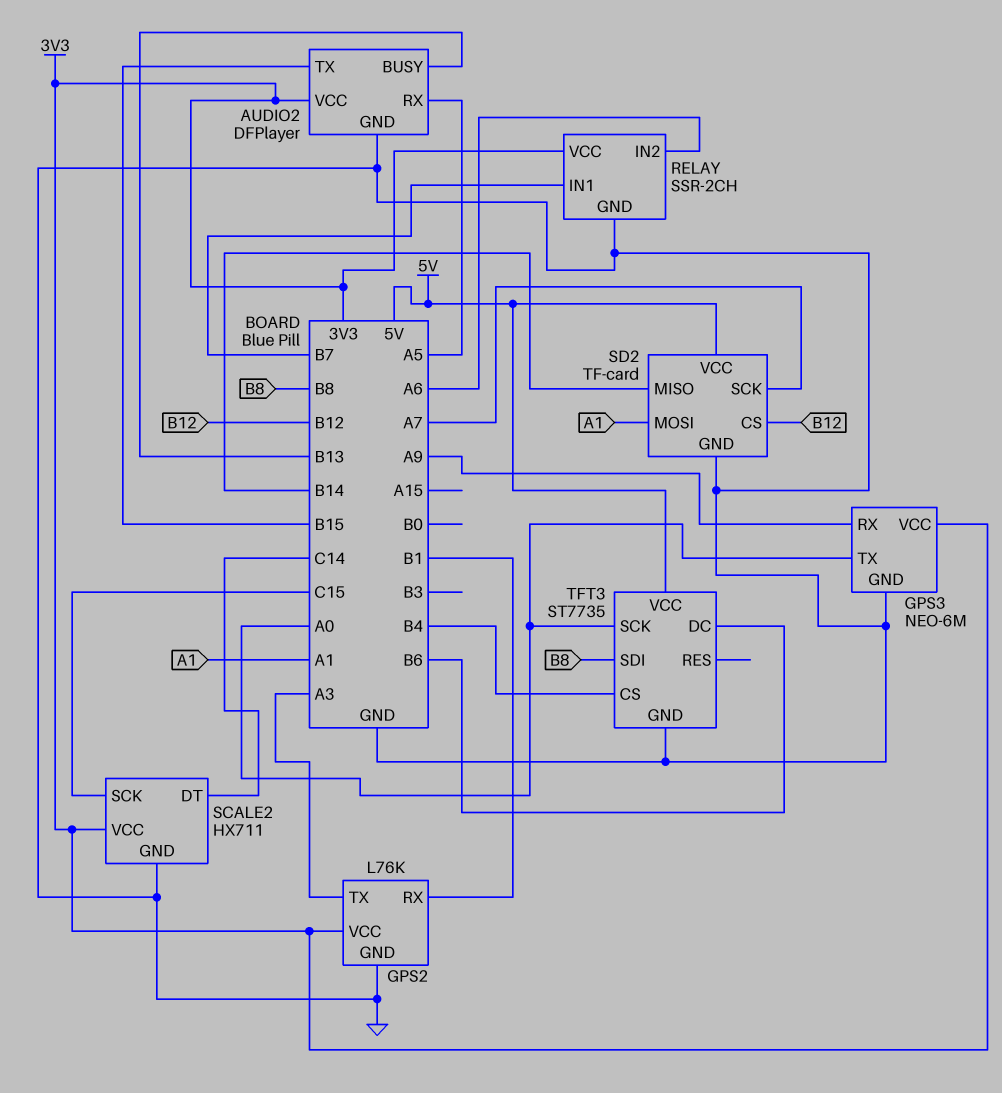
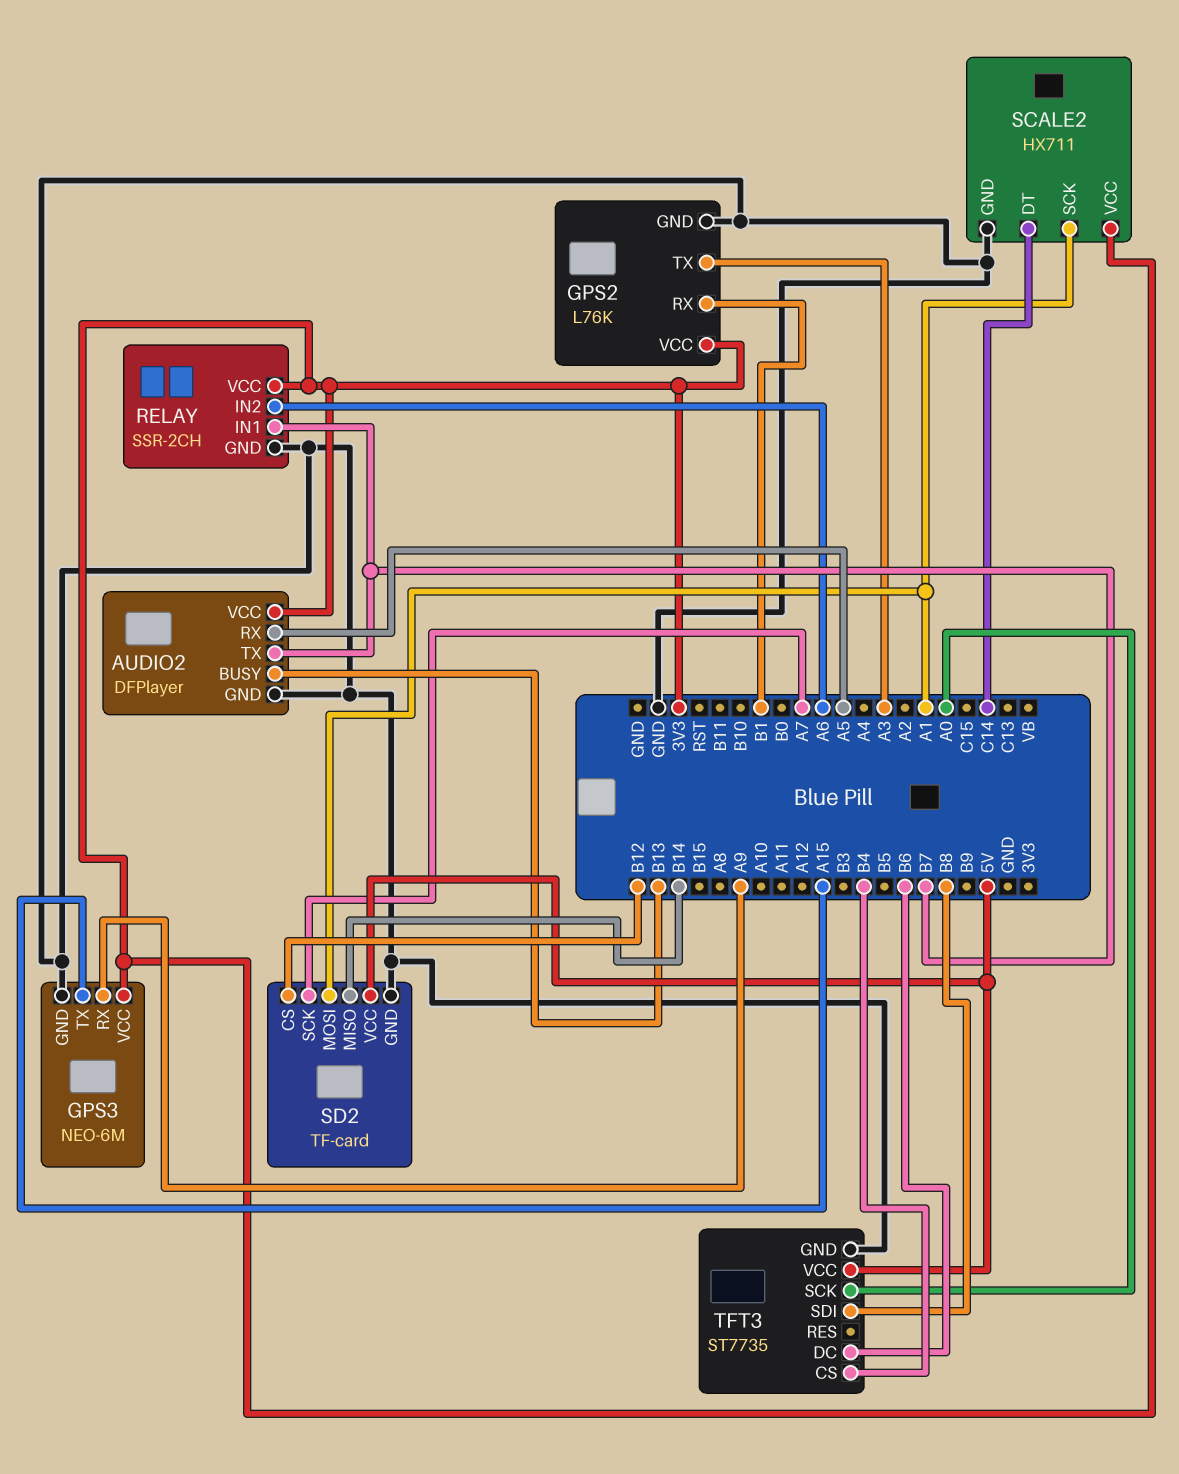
AUDIO2 pin TX: B15 -> B7
GPS3 pin TX: A0 -> A15
SCALE2 pin SCK: C15 -> A1

